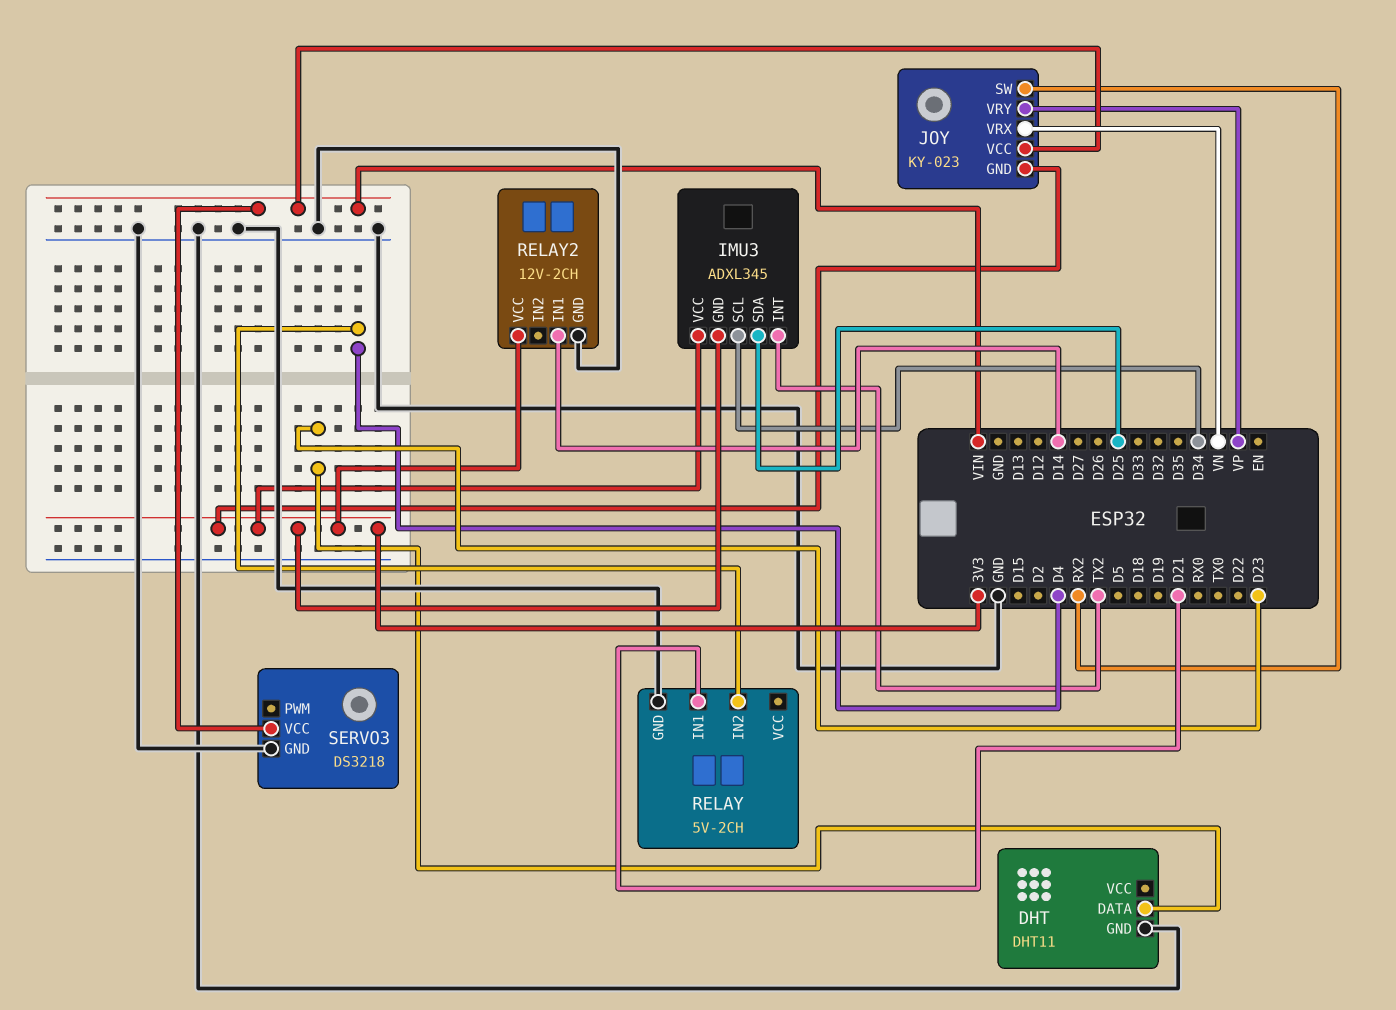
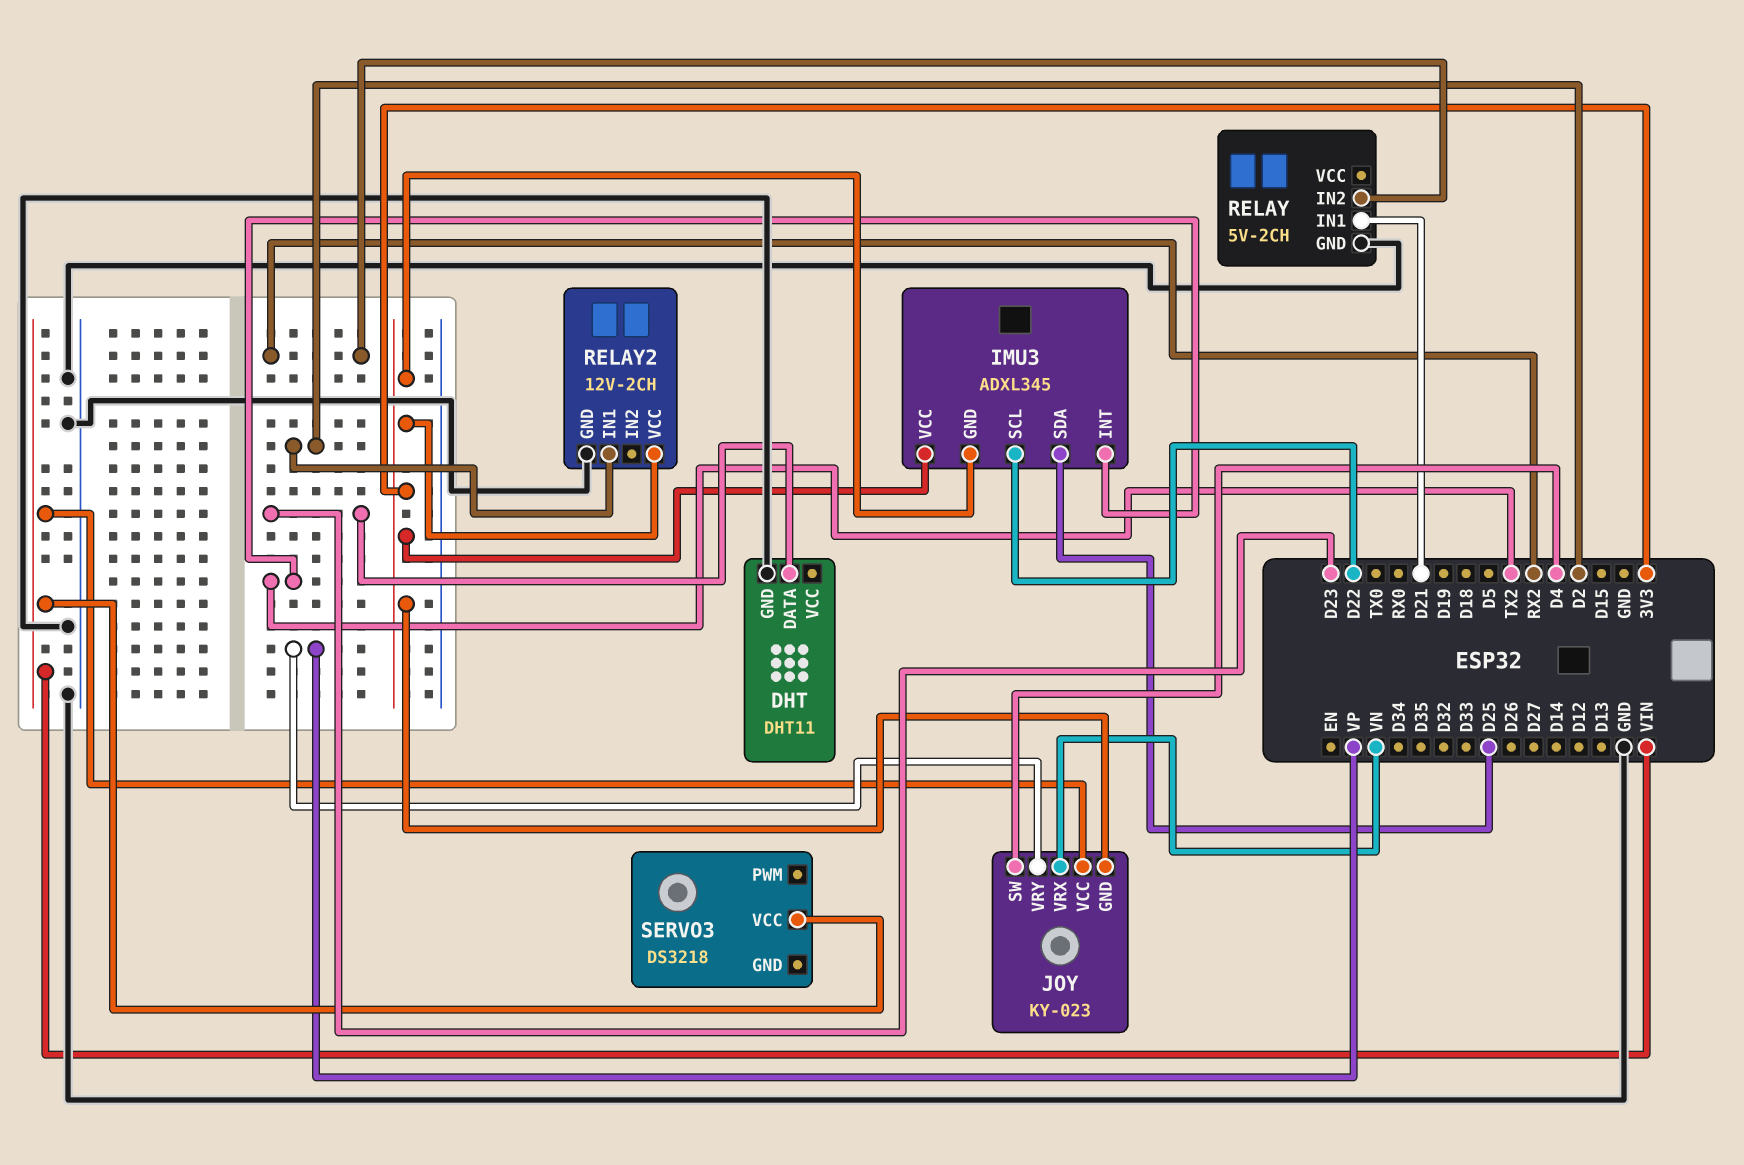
IMU3 pin SCL: D34 -> D22
JOY pin SW: RX2 -> D4
RELAY pin IN2: D4 -> RX2
RELAY2 pin IN1: D14 -> D2
SERVO3 pin GND: GND -> none

